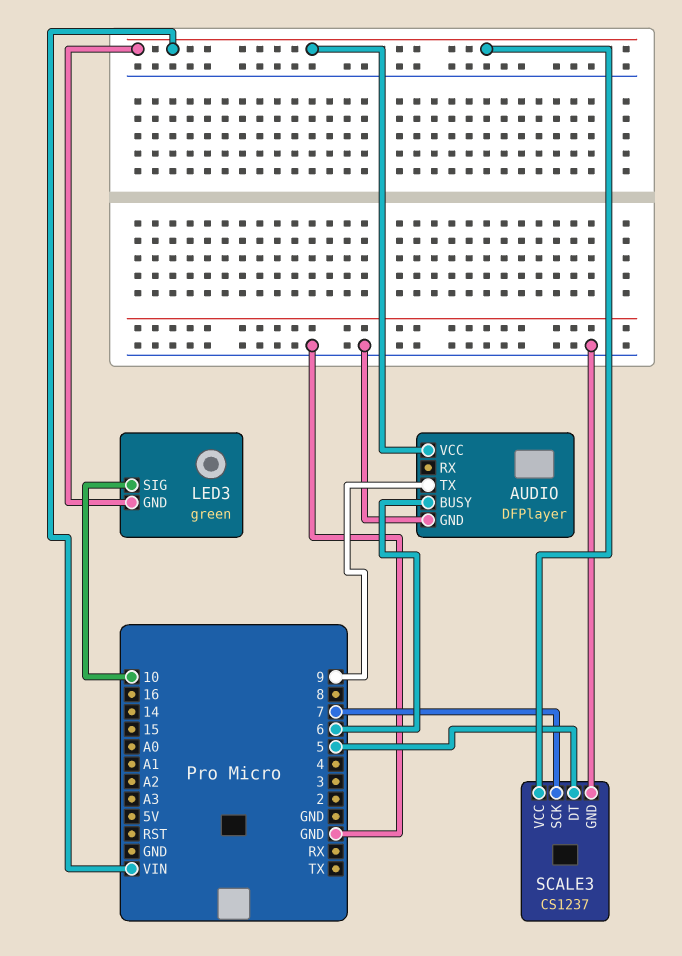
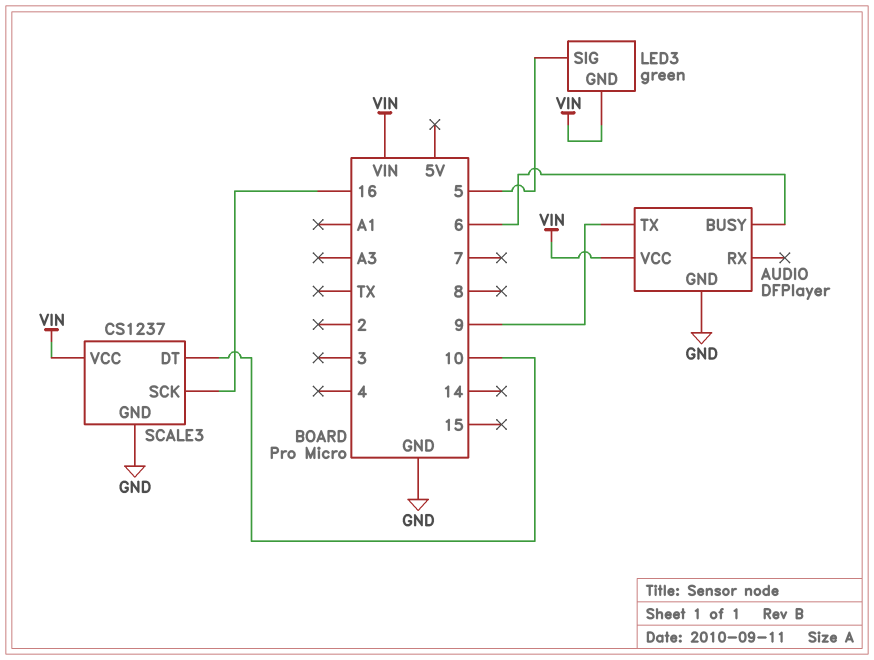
LED3 pin SIG: 10 -> 5
SCALE3 pin DT: 5 -> 10
SCALE3 pin SCK: 7 -> 16

